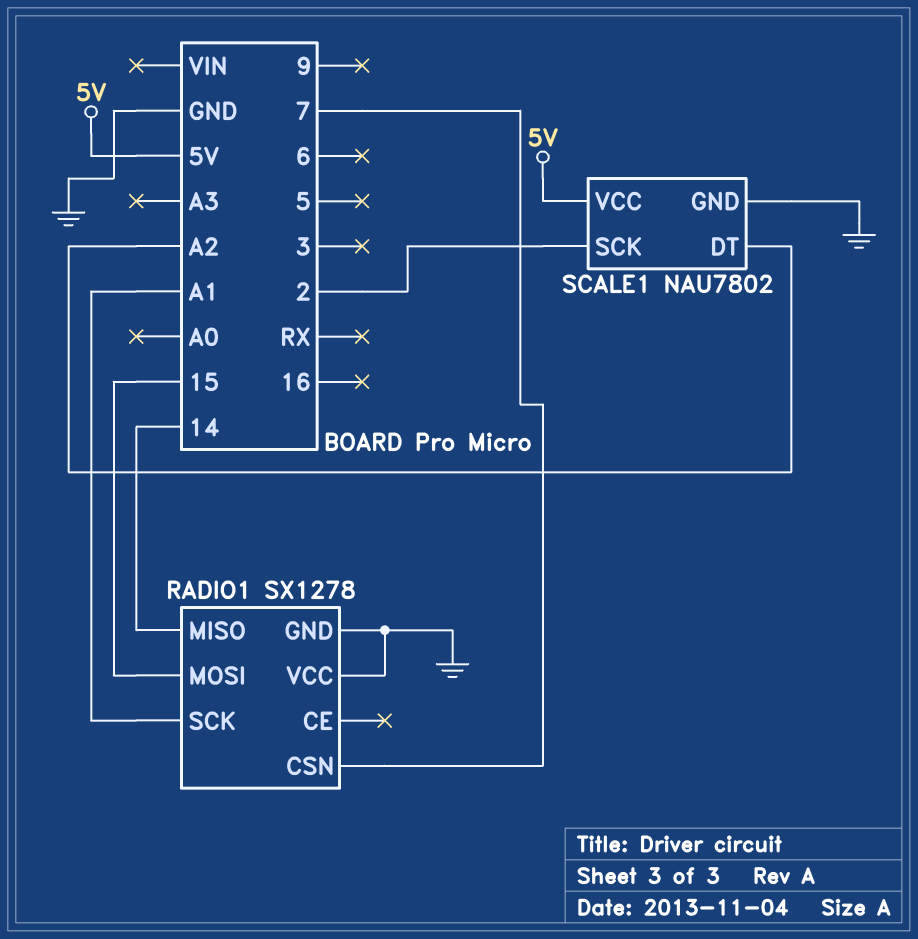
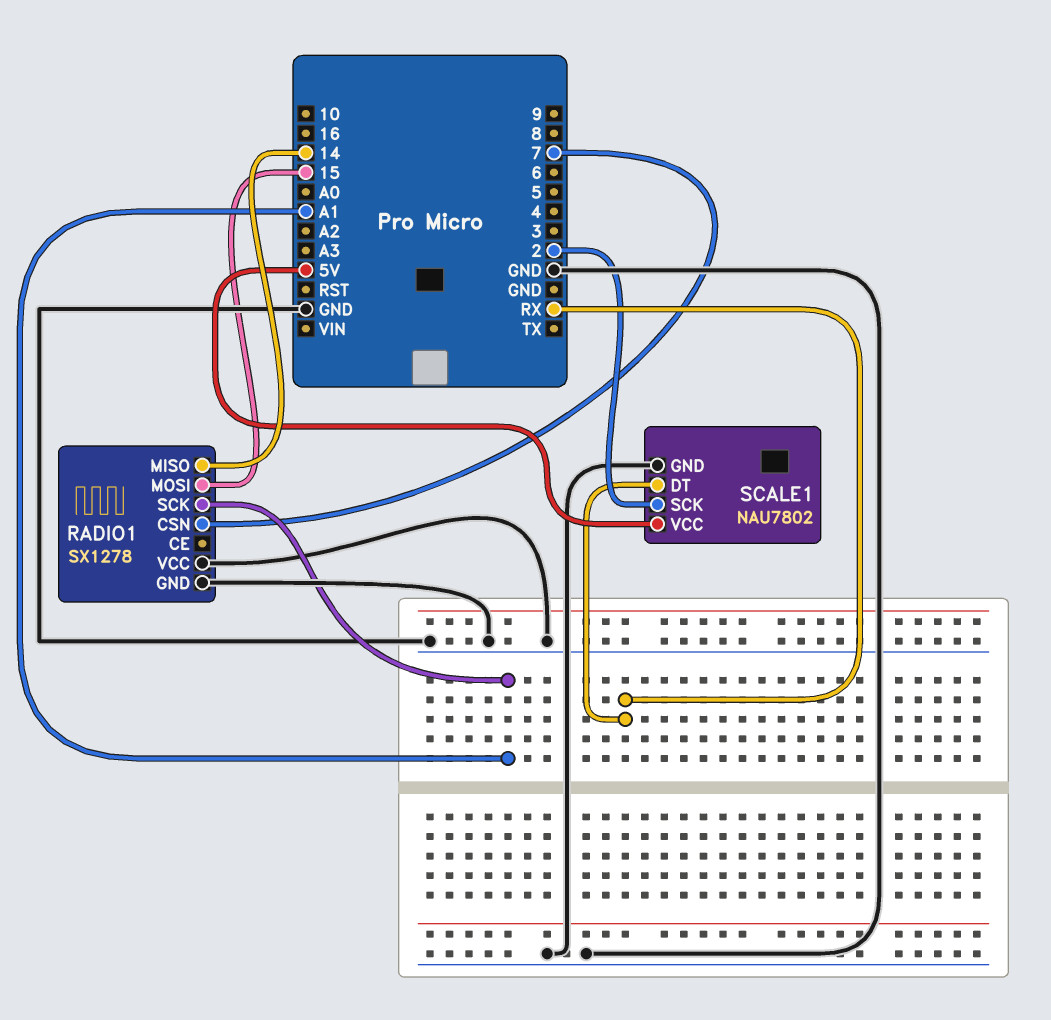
SCALE1 pin DT: A2 -> RX

